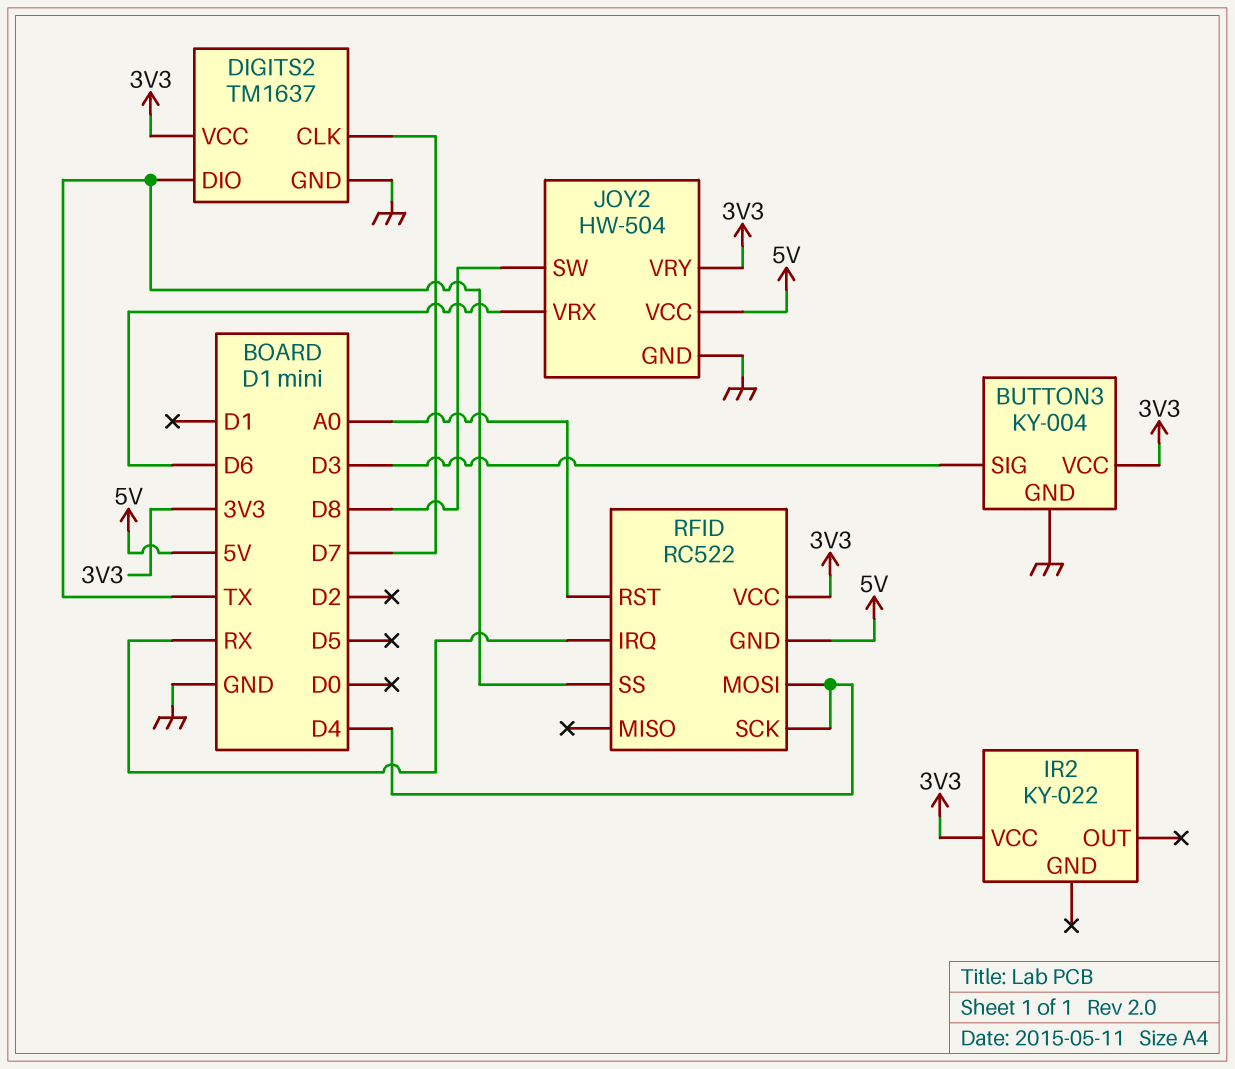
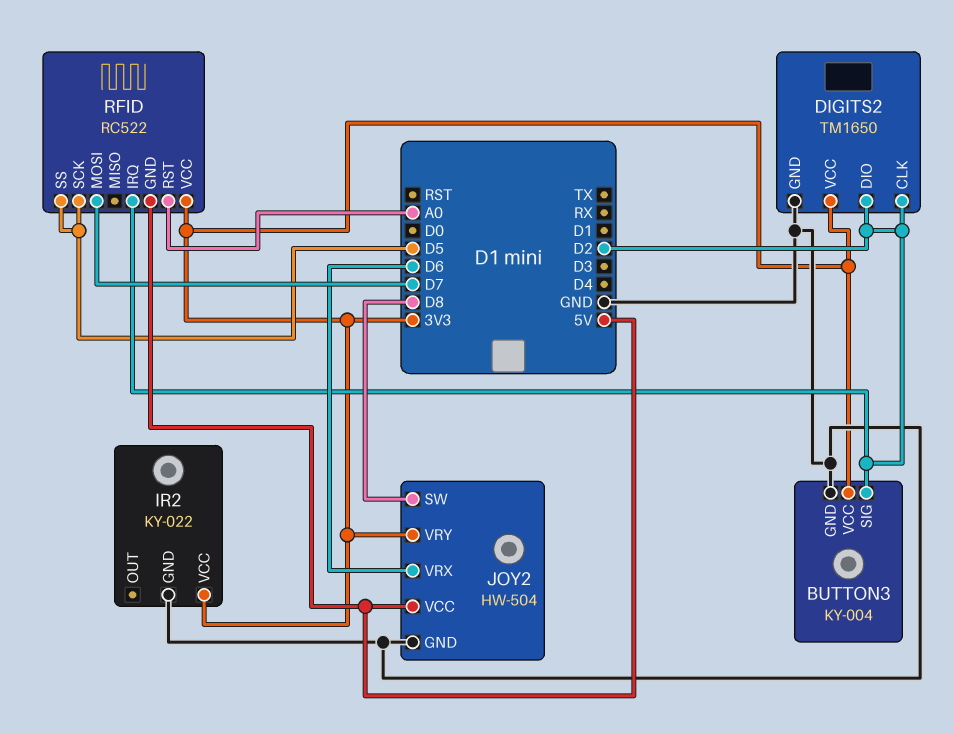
BUTTON3 pin SIG: D3 -> D2
DIGITS2: TM1637 -> TM1650
DIGITS2 pin CLK: D7 -> D2
DIGITS2 pin DIO: TX -> D2
IR2 pin GND: none -> GND
RFID pin IRQ: RX -> D2
RFID pin MOSI: D4 -> D7
RFID pin SCK: D4 -> D5
RFID pin SS: TX -> D5

